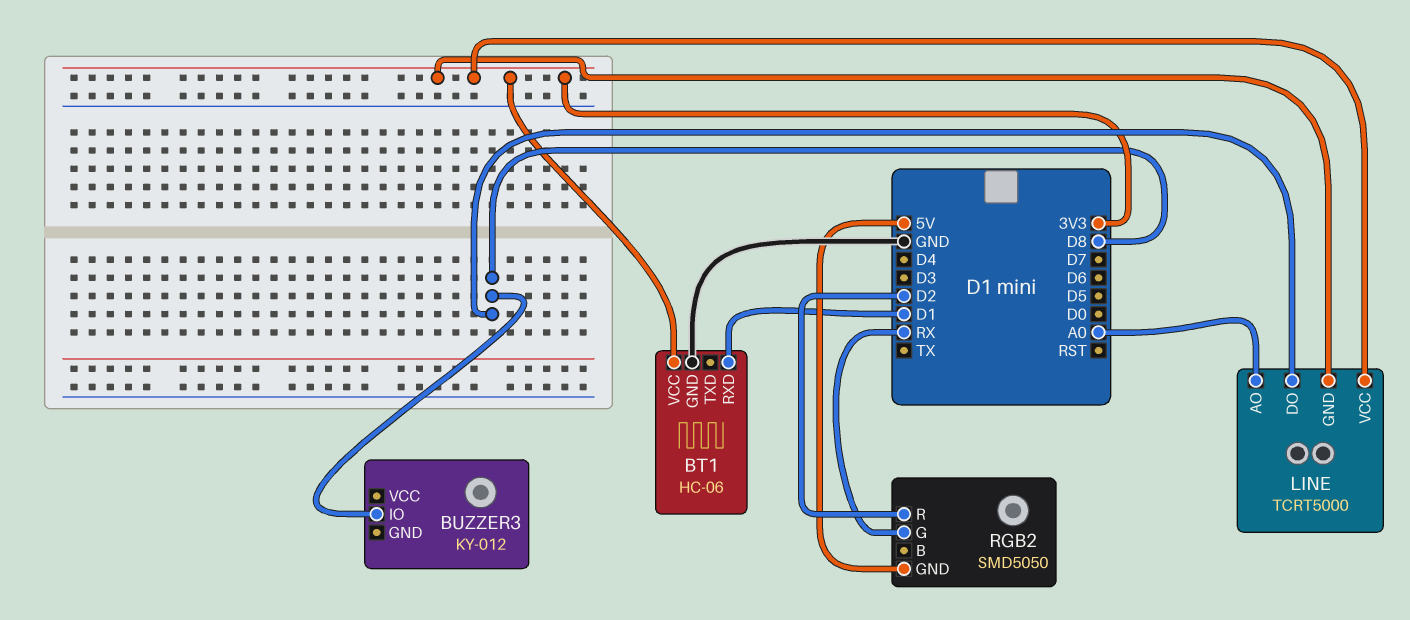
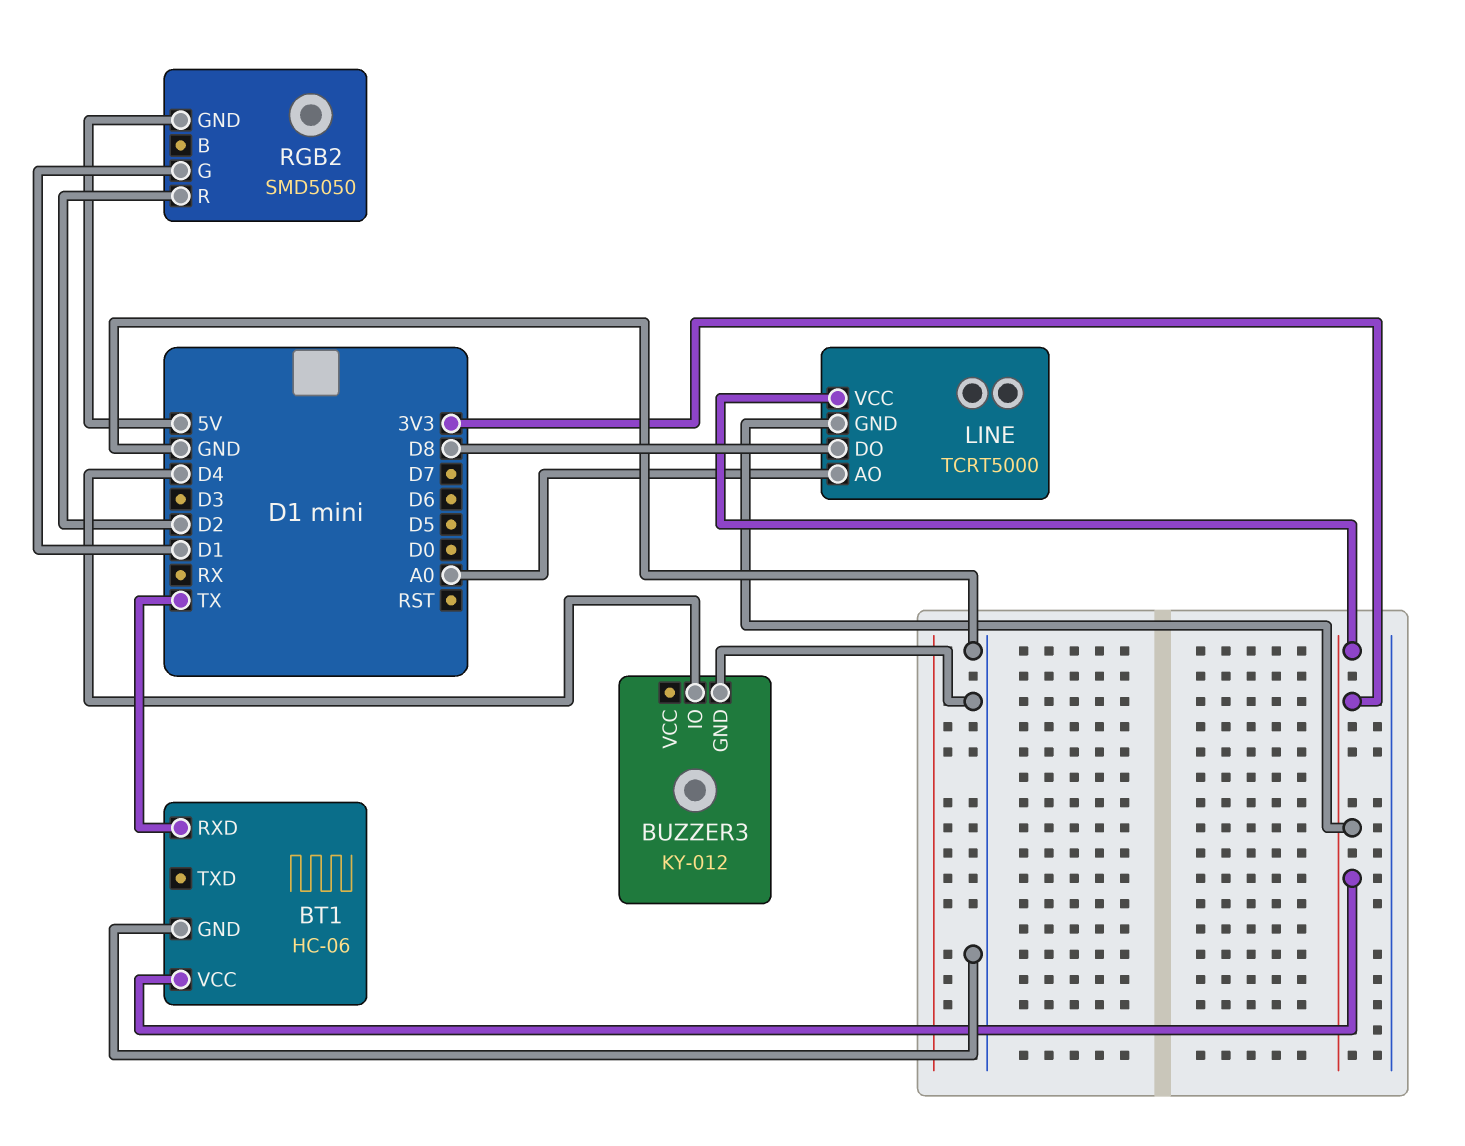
BT1 pin RXD: D1 -> TX
BUZZER3 pin GND: none -> GND
BUZZER3 pin IO: D8 -> D4
RGB2 pin G: RX -> D1

